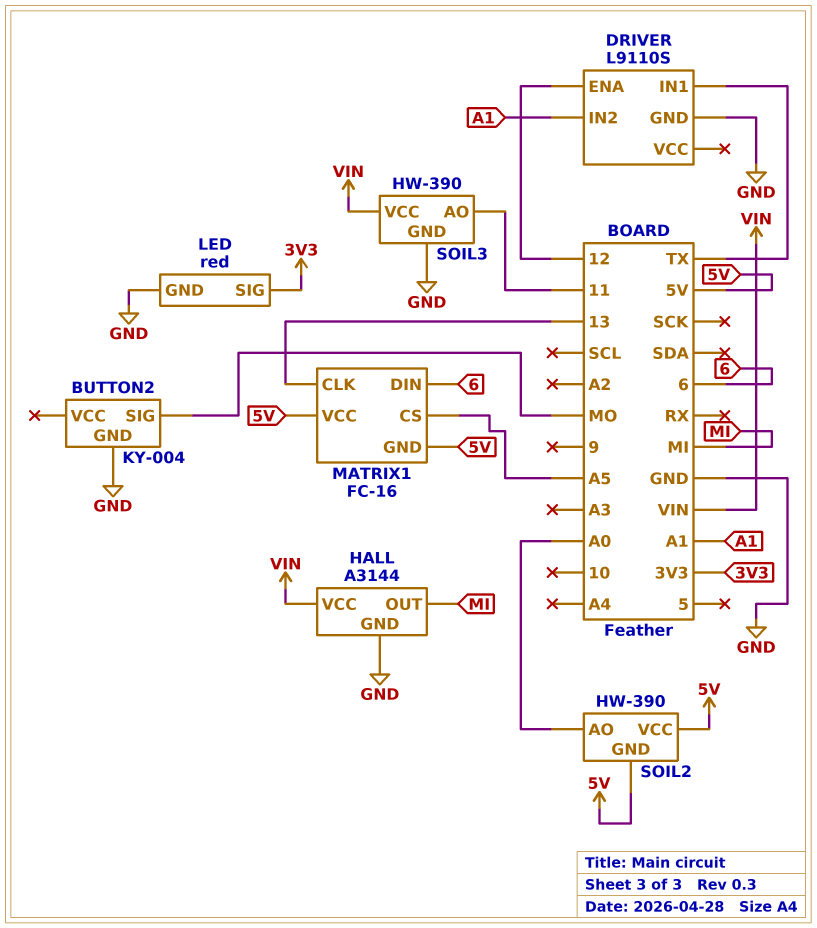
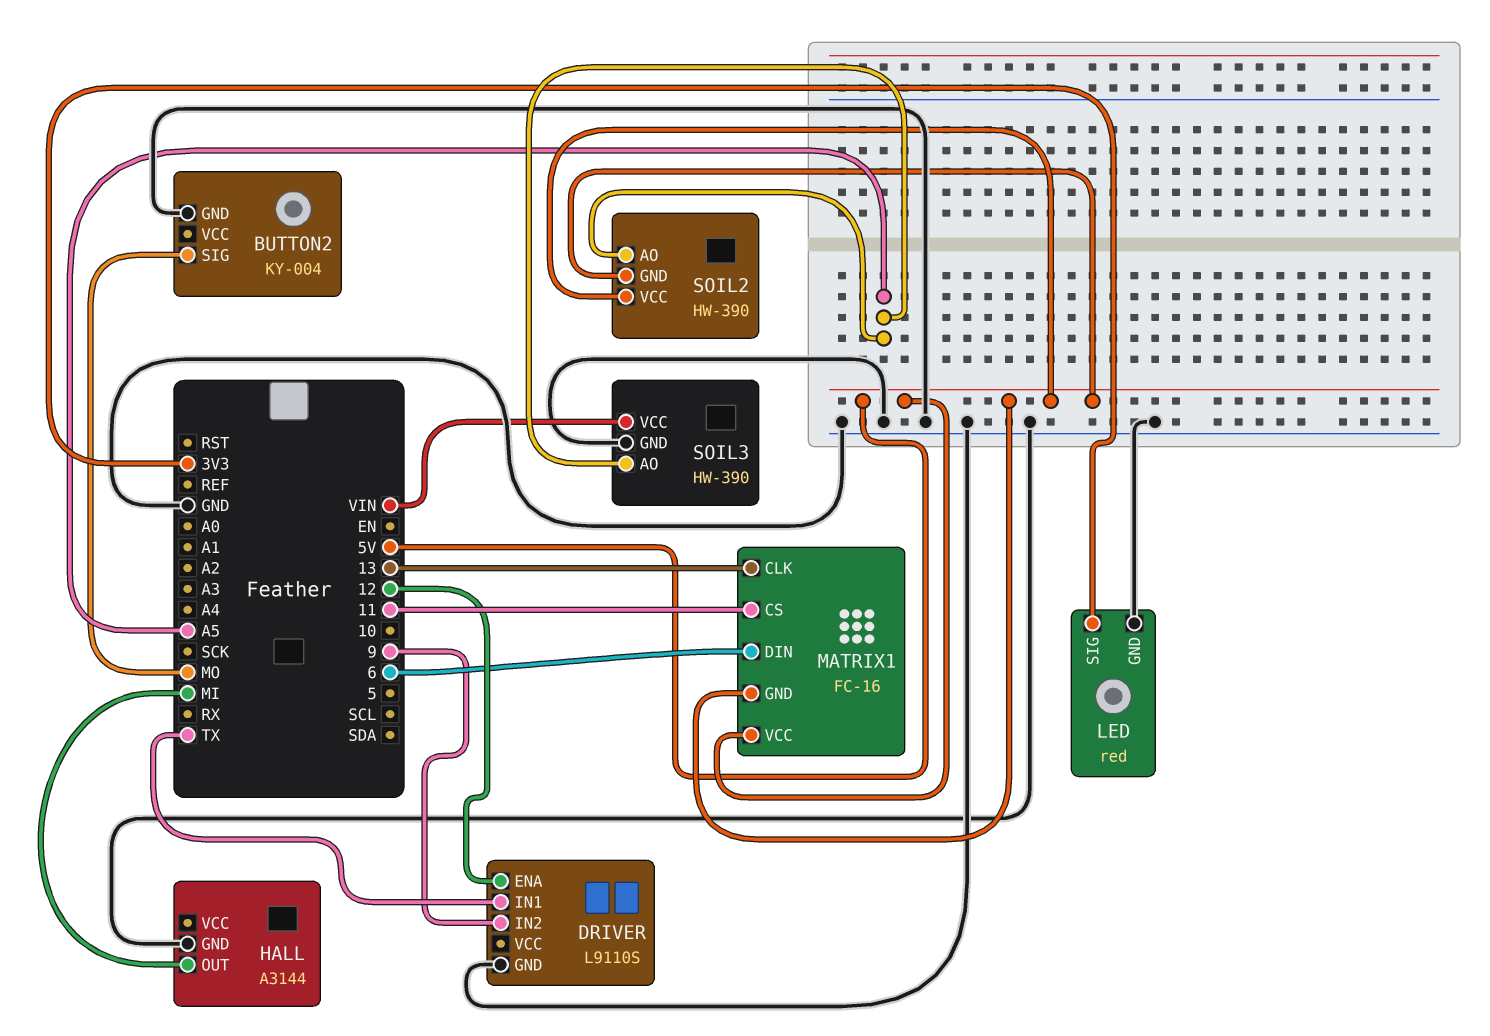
DRIVER pin IN2: A1 -> 9
HALL pin VCC: VIN -> none
MATRIX1 pin CS: A5 -> 11
SOIL2 pin AO: A0 -> A5
SOIL3 pin AO: 11 -> A5

